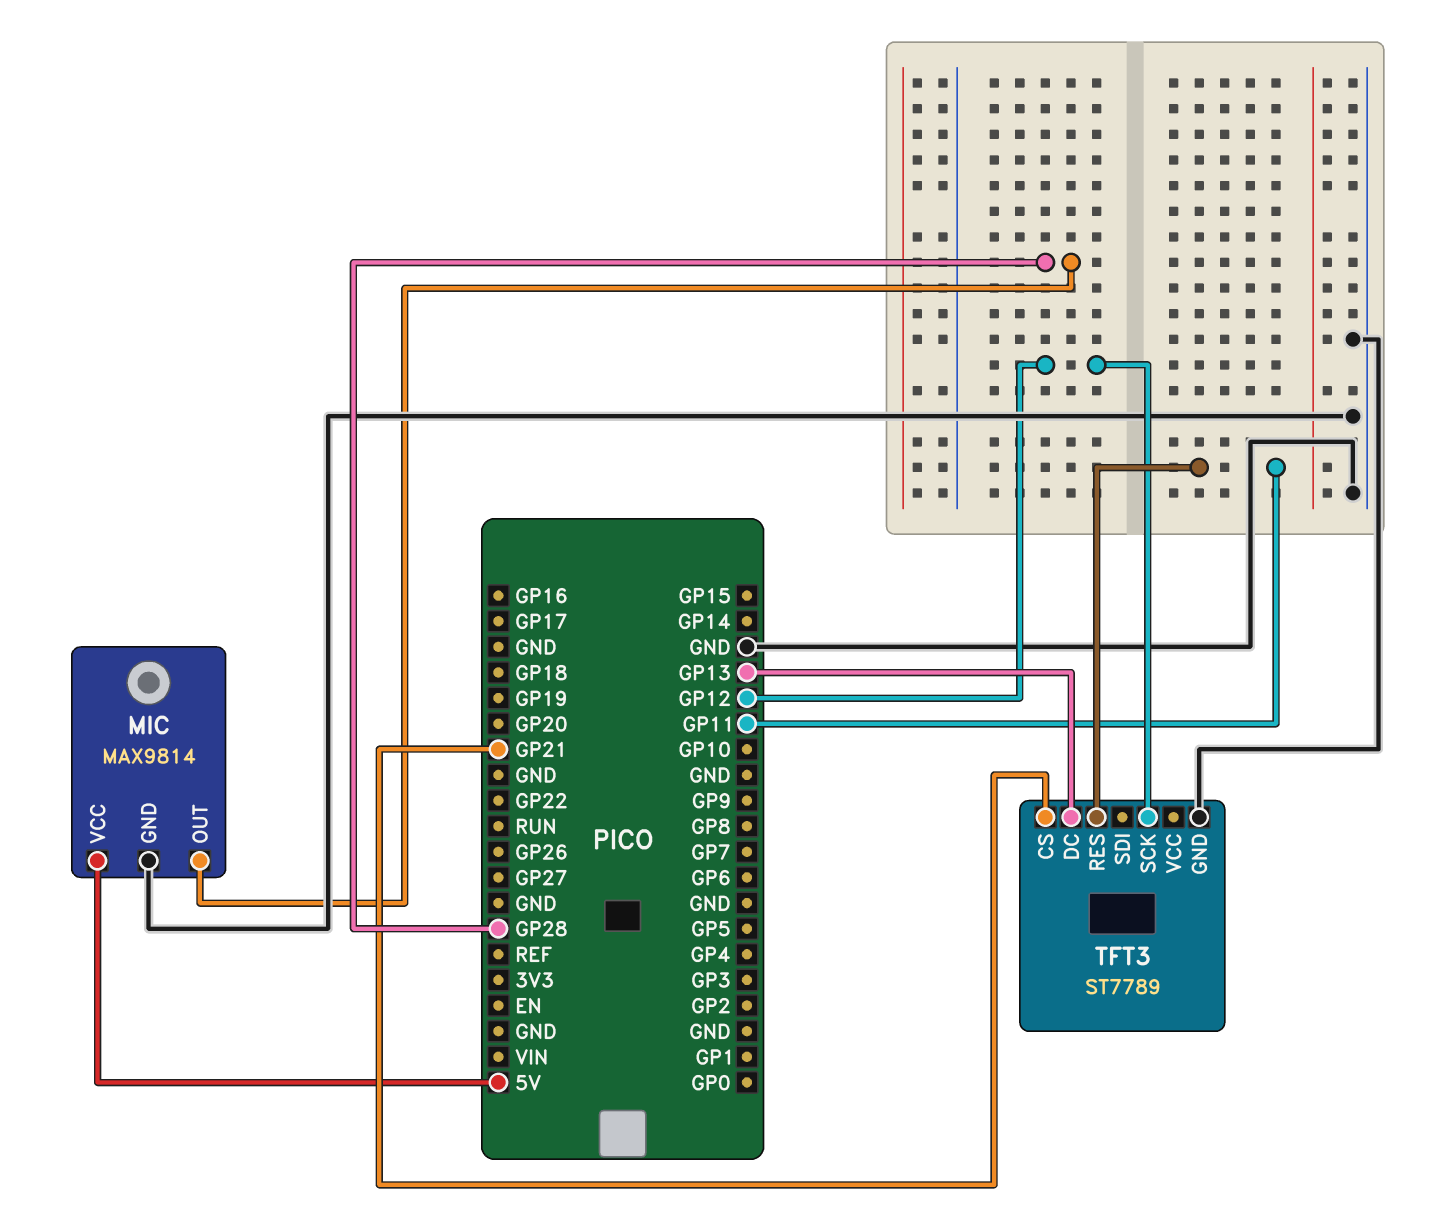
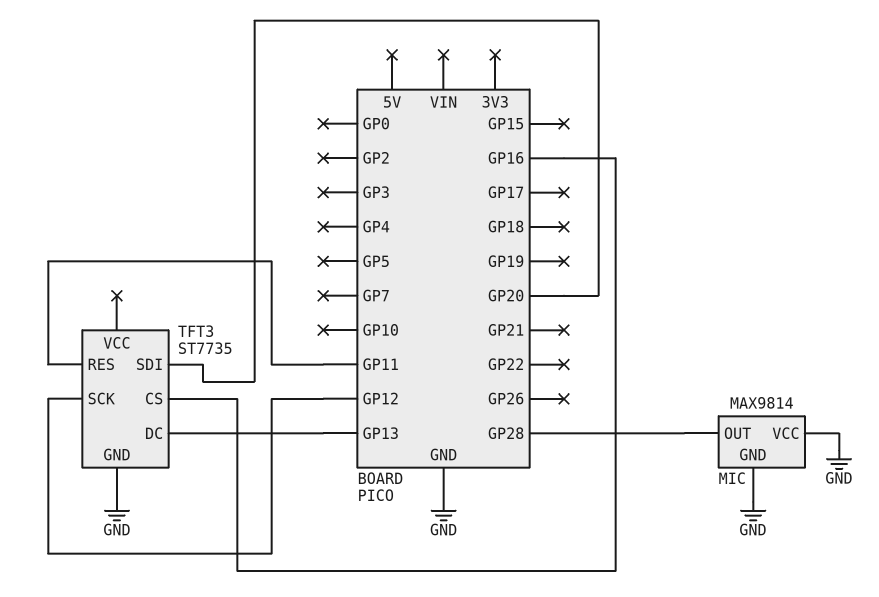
MIC pin VCC: 5V -> GND
TFT3: ST7789 -> ST7735
TFT3 pin CS: GP21 -> GP16
TFT3 pin SDI: none -> GP20

